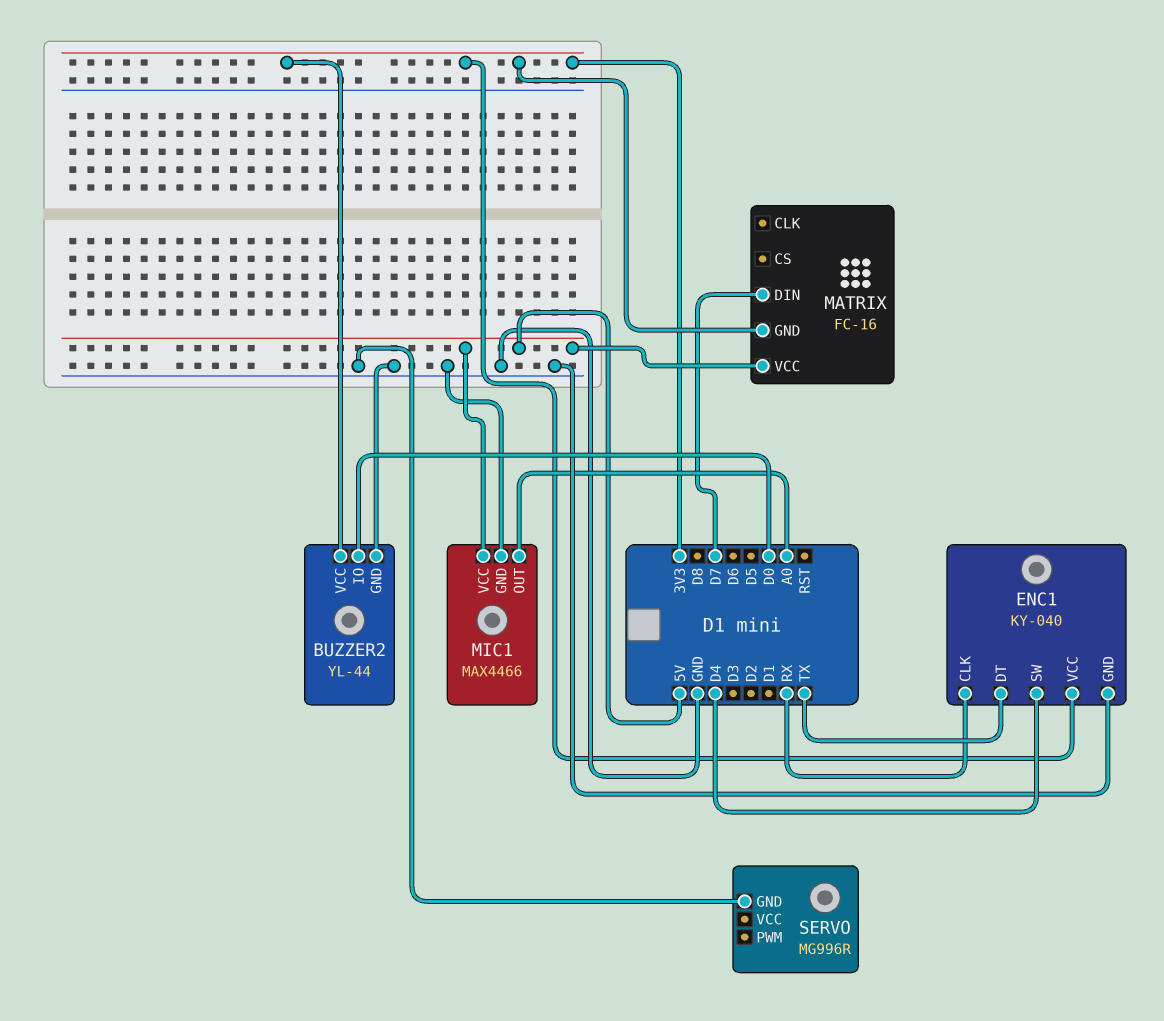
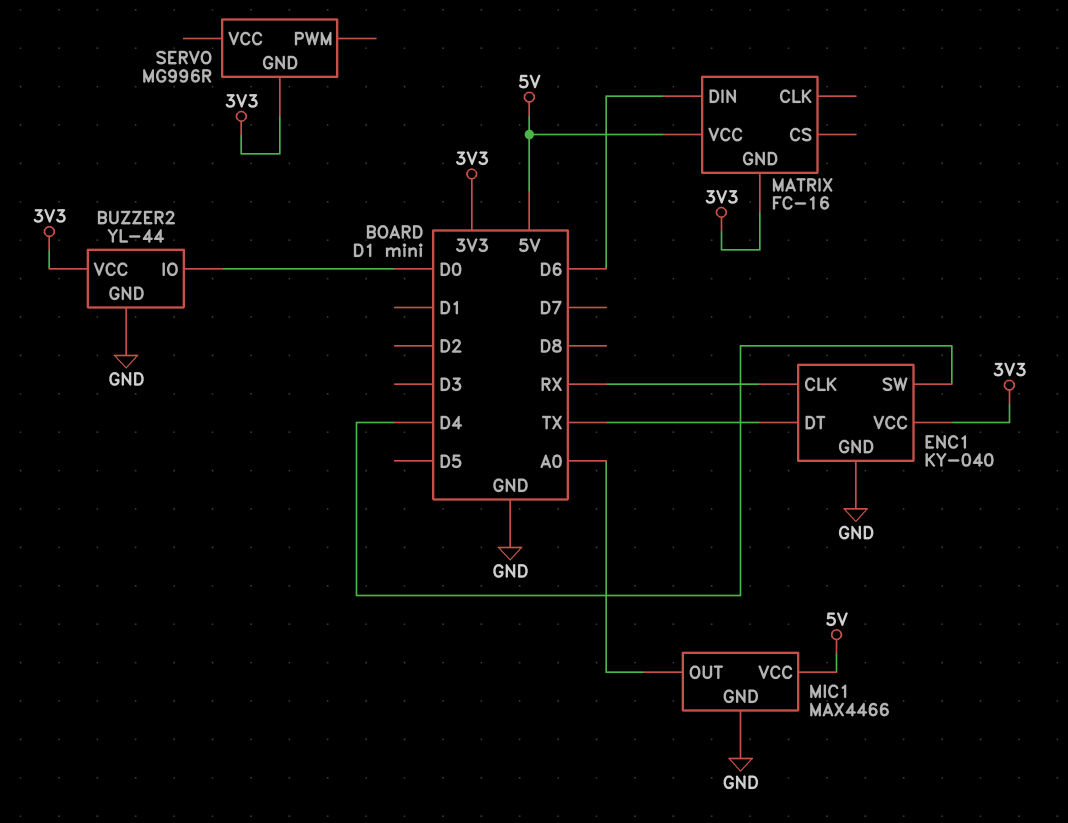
MATRIX pin DIN: D7 -> D6
SERVO pin GND: GND -> 3V3

